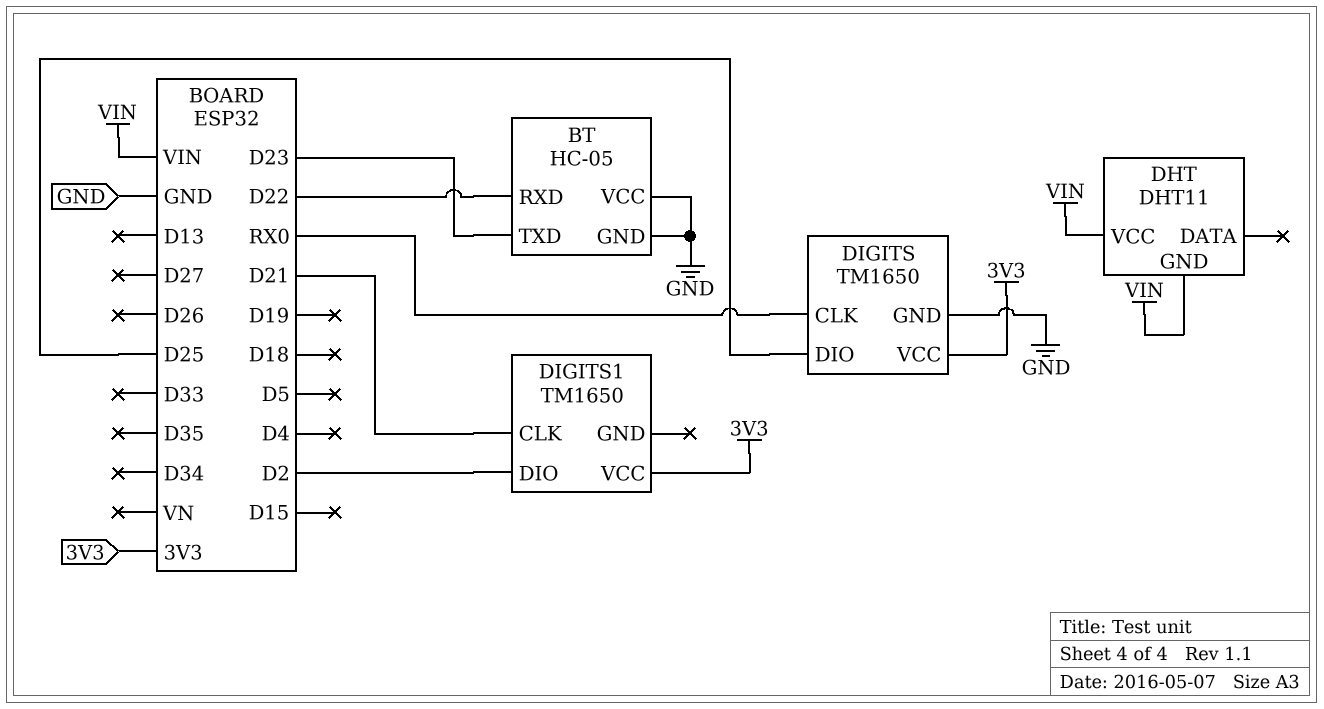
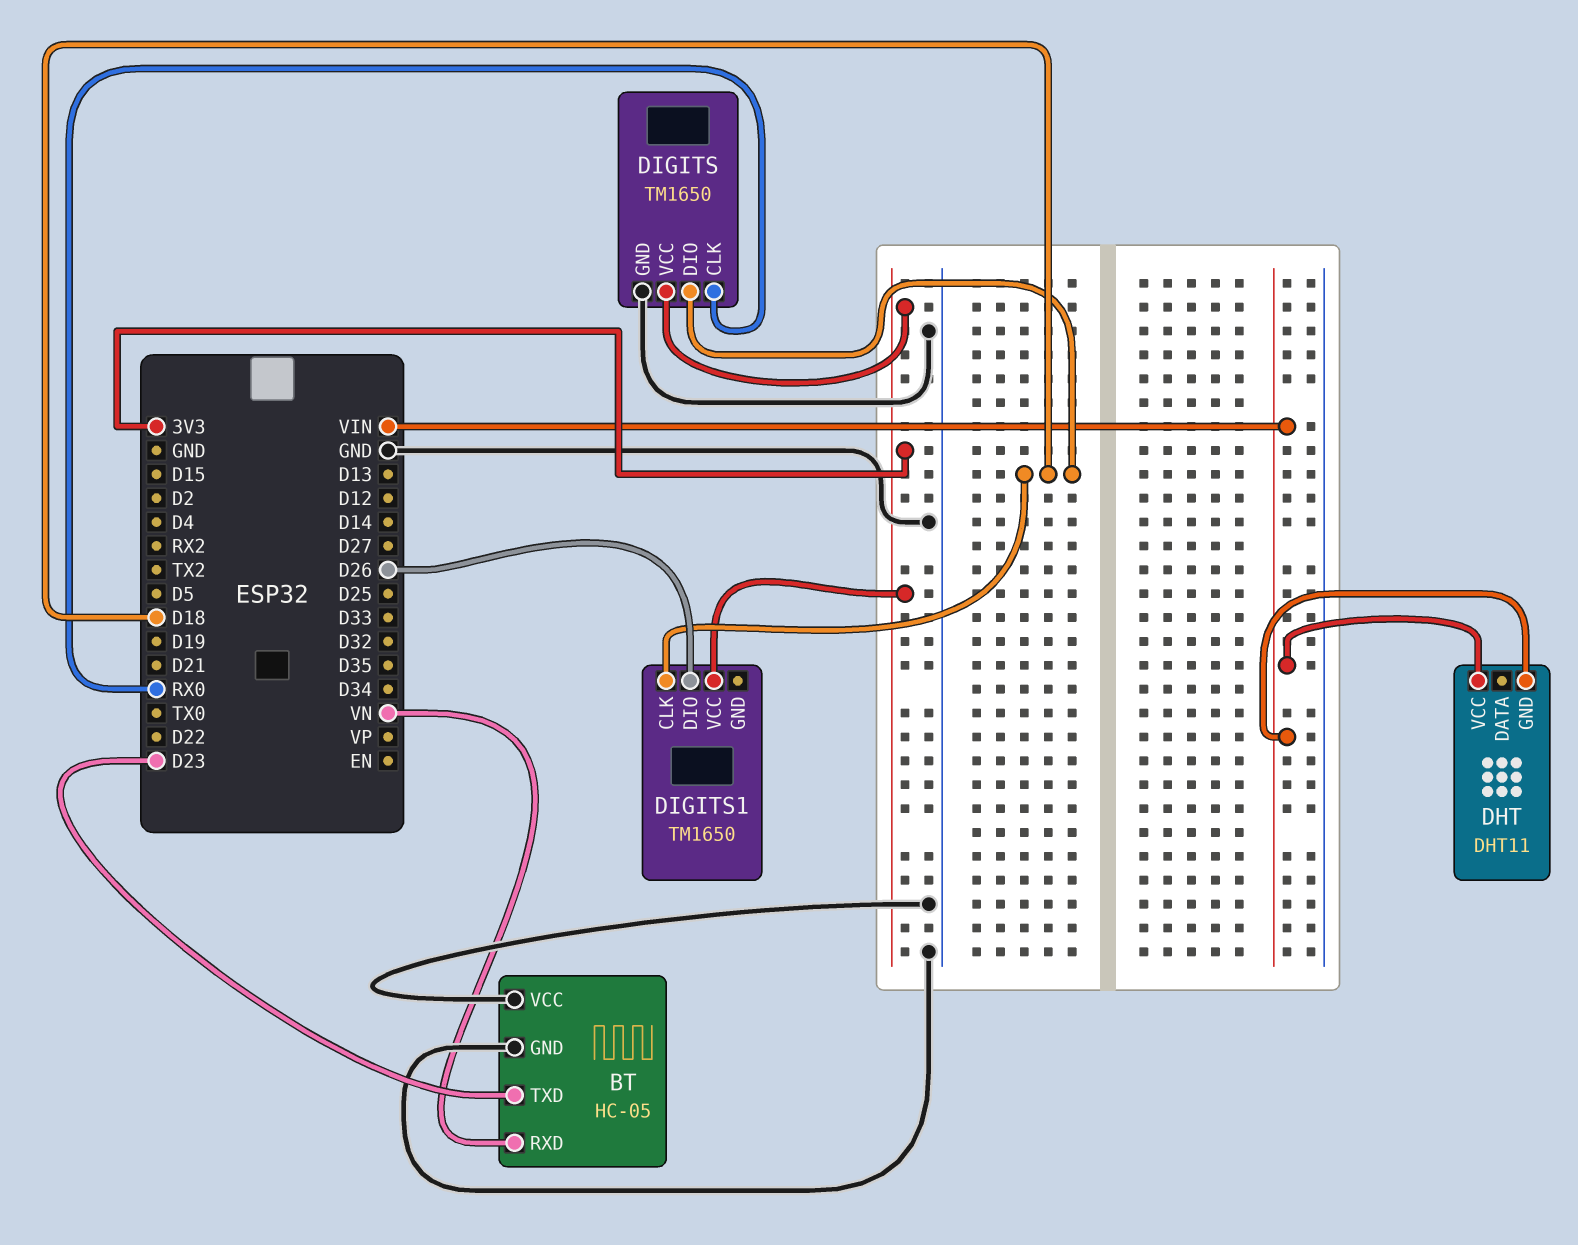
BT pin RXD: D22 -> VN
DIGITS pin DIO: D25 -> D18
DIGITS1 pin CLK: D21 -> D18
DIGITS1 pin DIO: D2 -> D26

